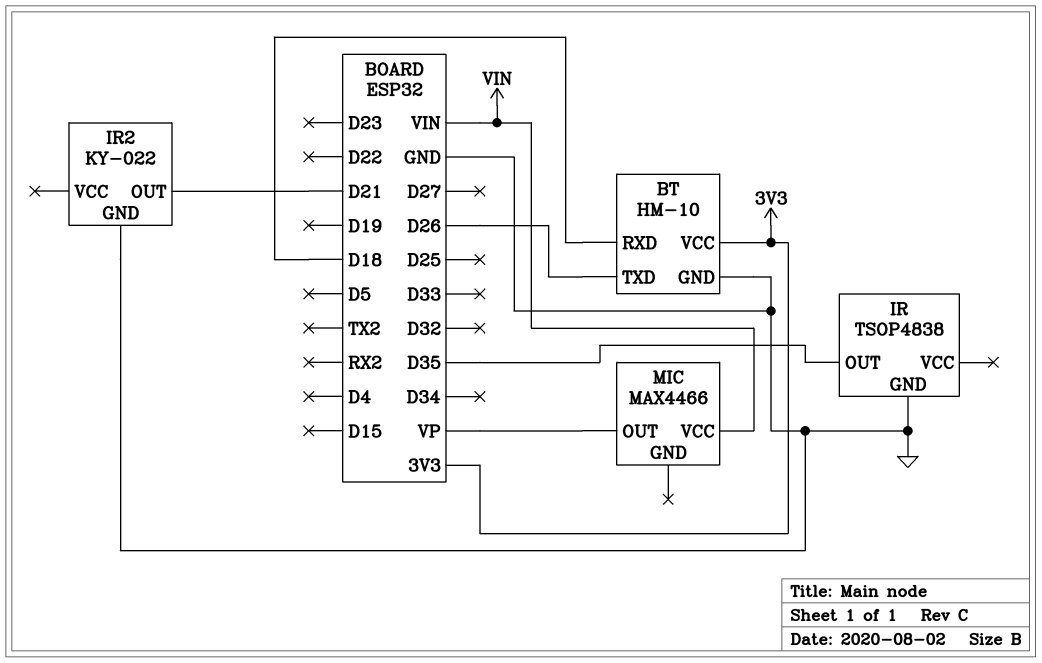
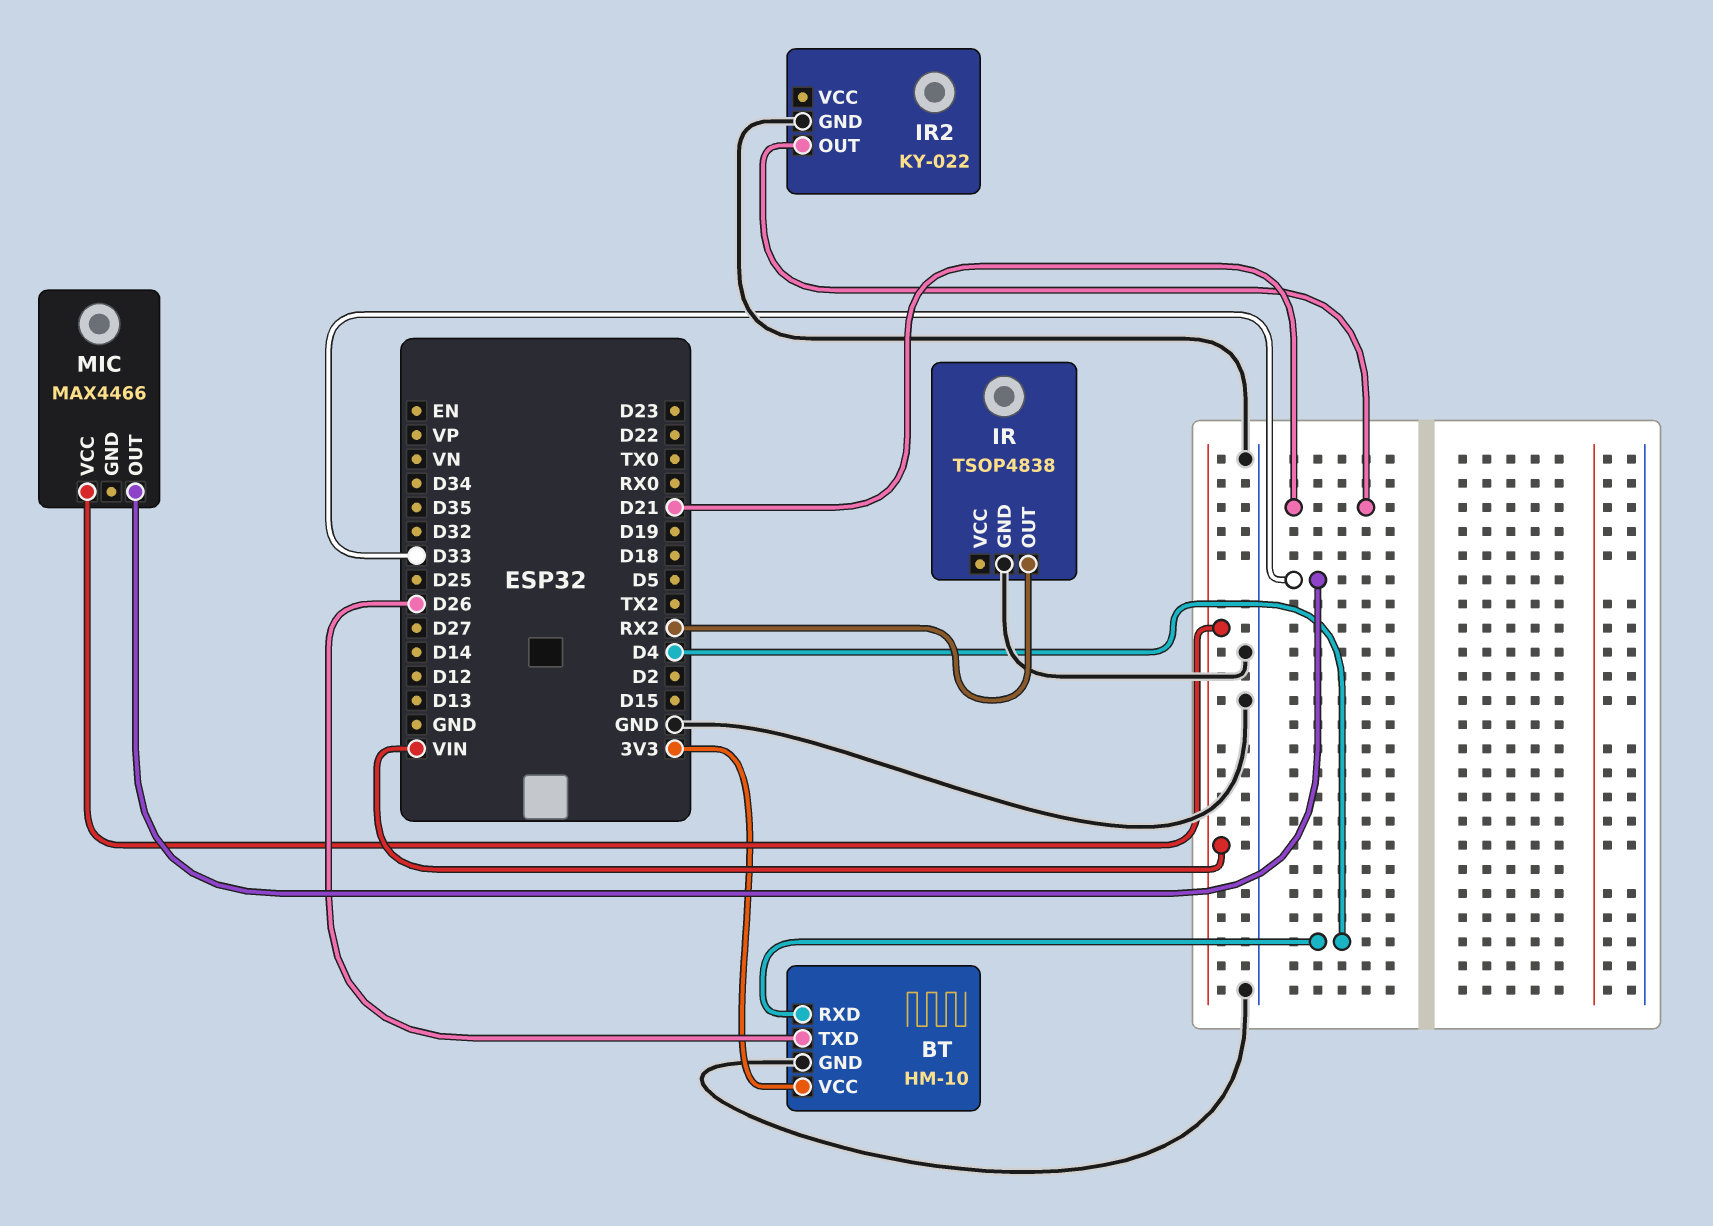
BT pin RXD: D18 -> D4
IR pin OUT: D35 -> RX2
MIC pin OUT: VP -> D33

